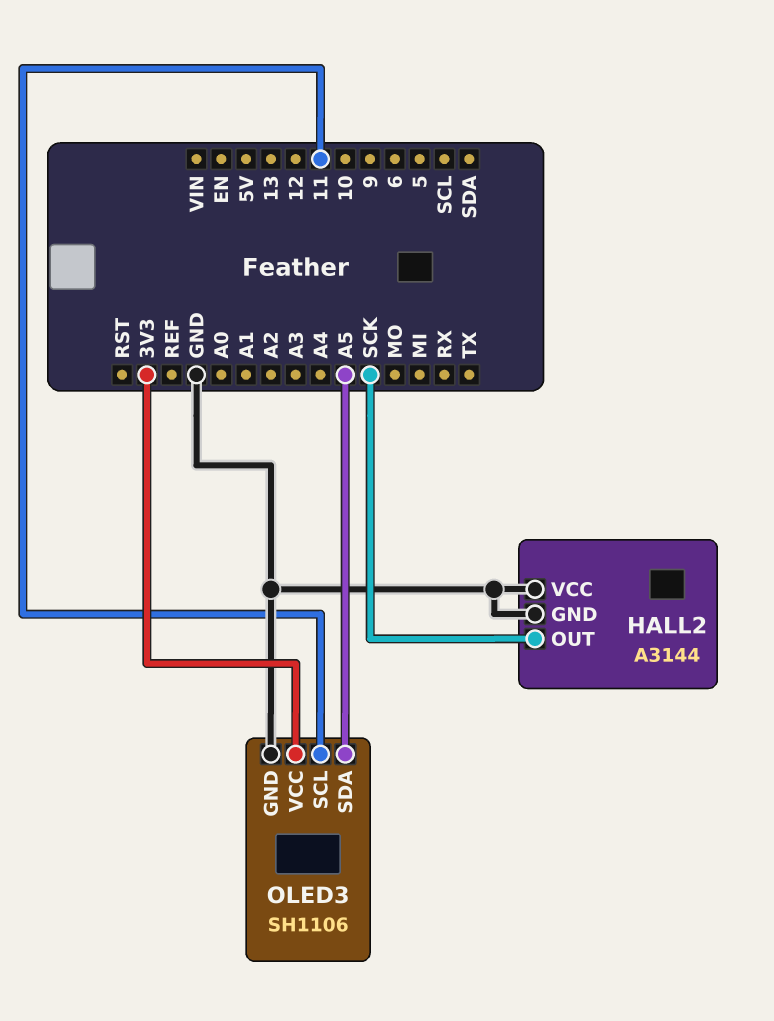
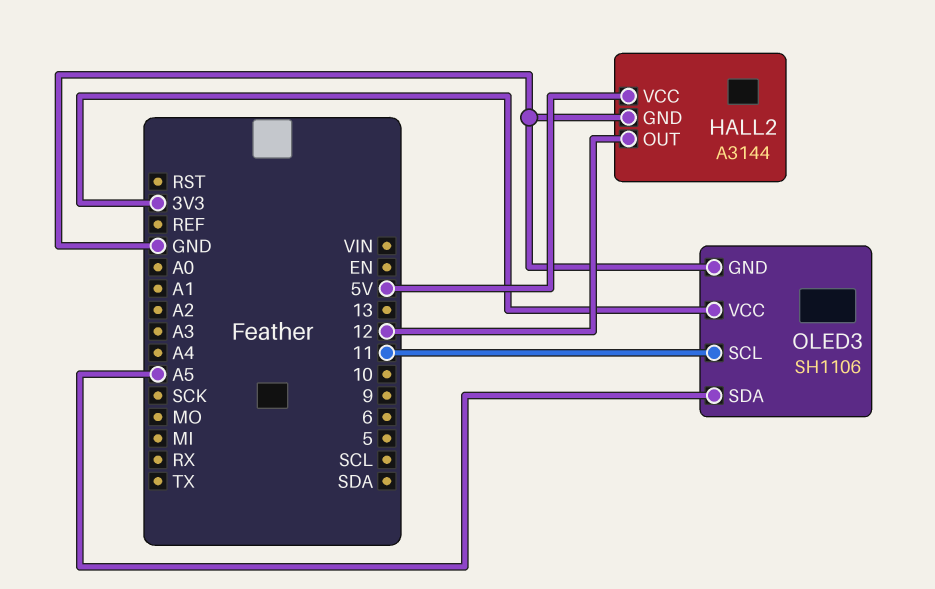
HALL2 pin OUT: SCK -> 12
HALL2 pin VCC: GND -> 5V

